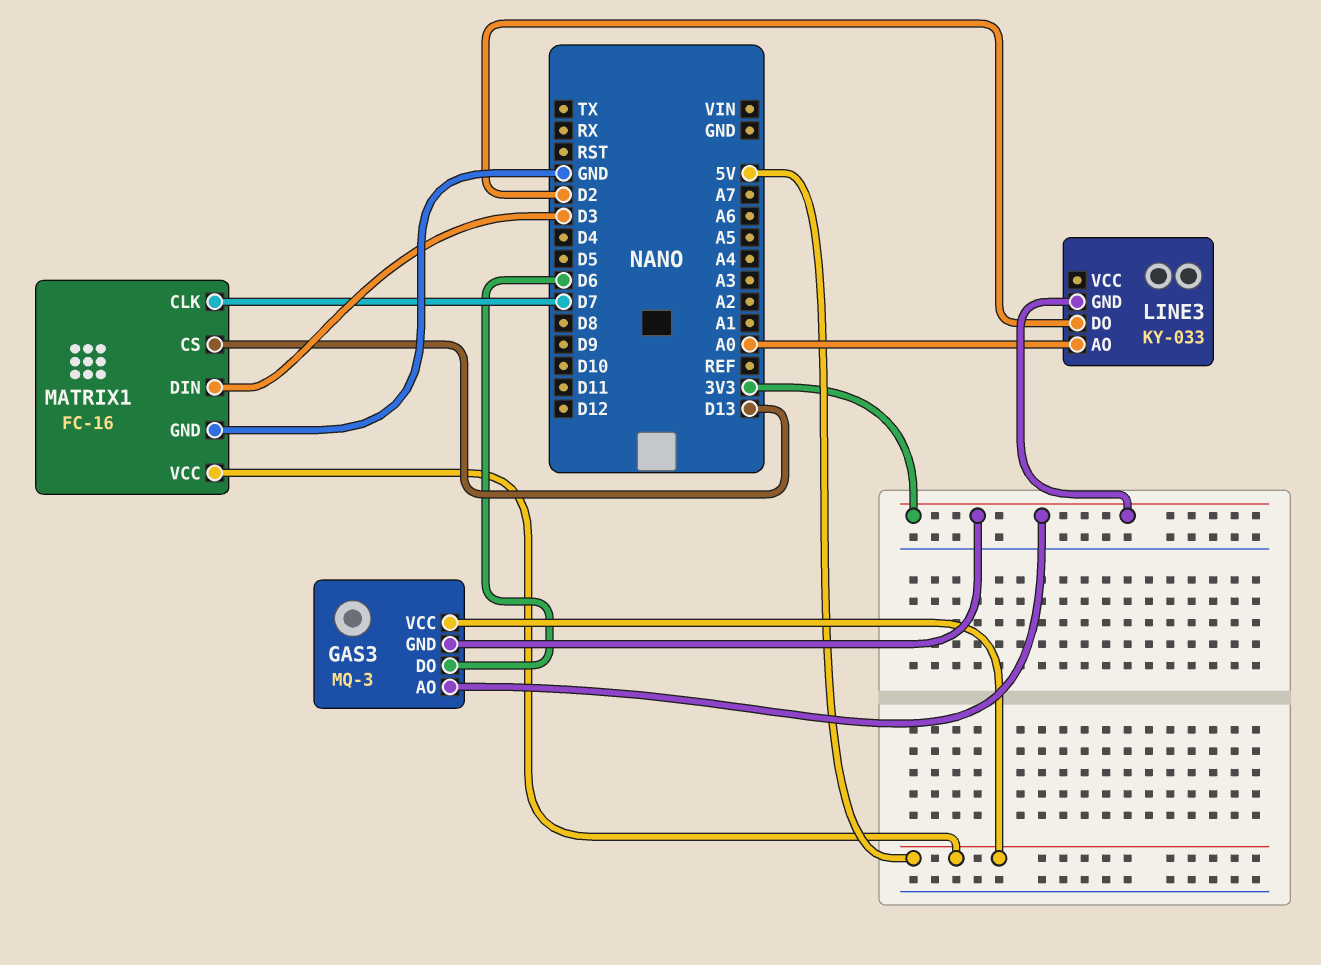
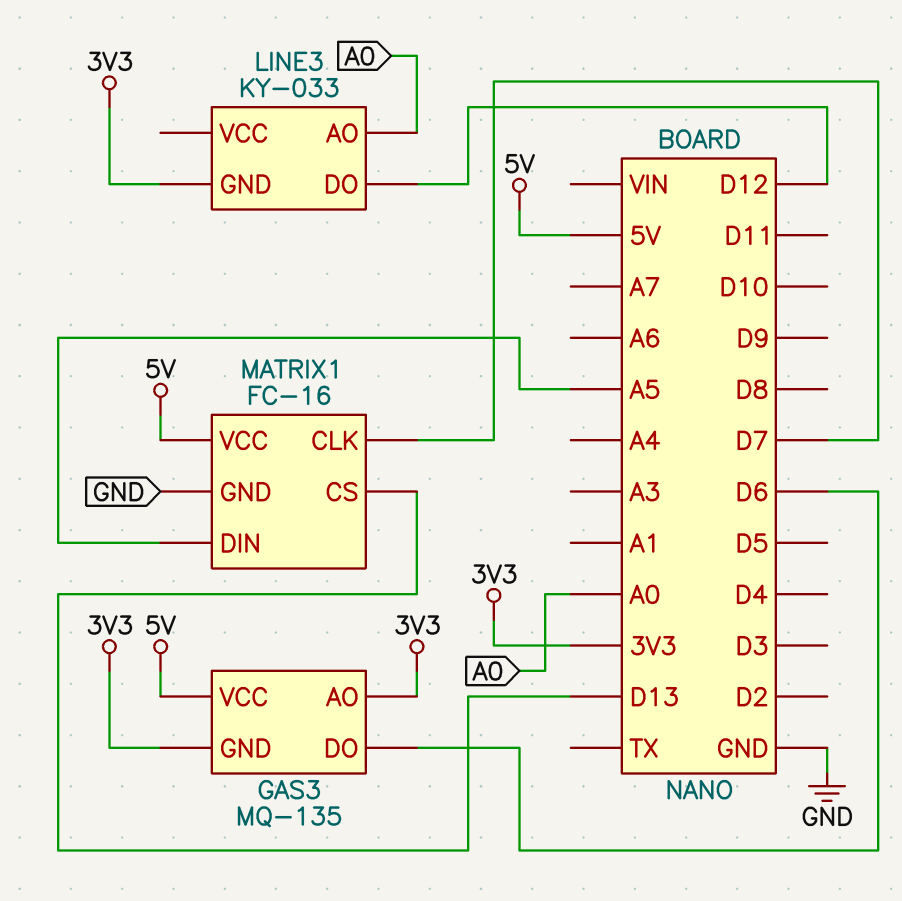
GAS3: MQ-3 -> MQ-135
LINE3 pin DO: D2 -> D12
MATRIX1 pin DIN: D3 -> A5

